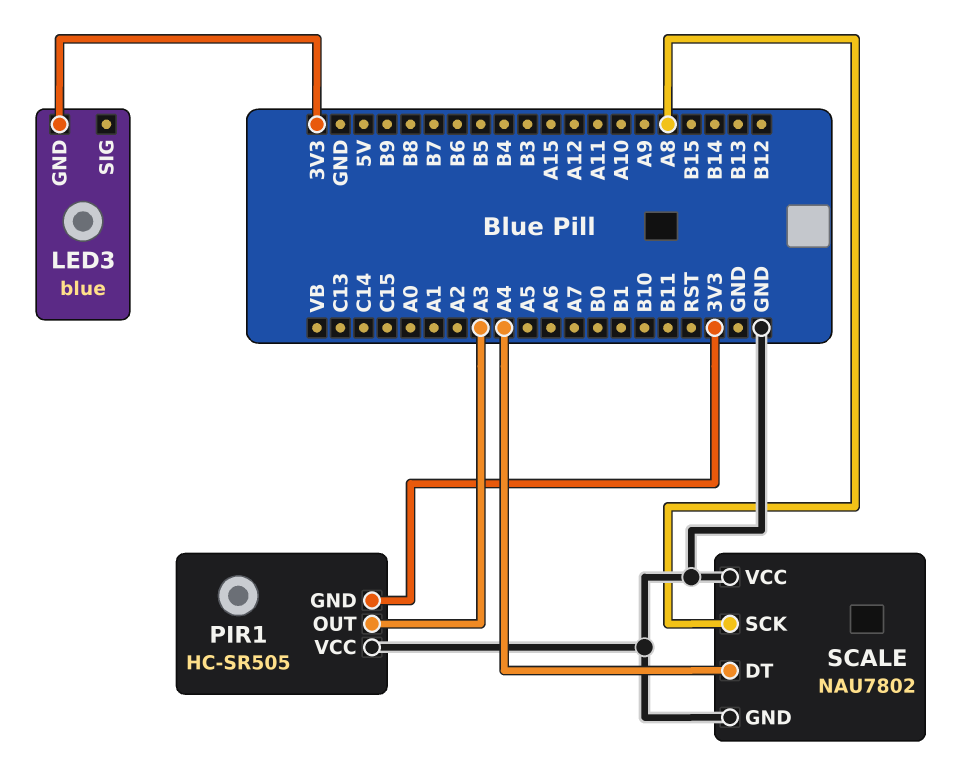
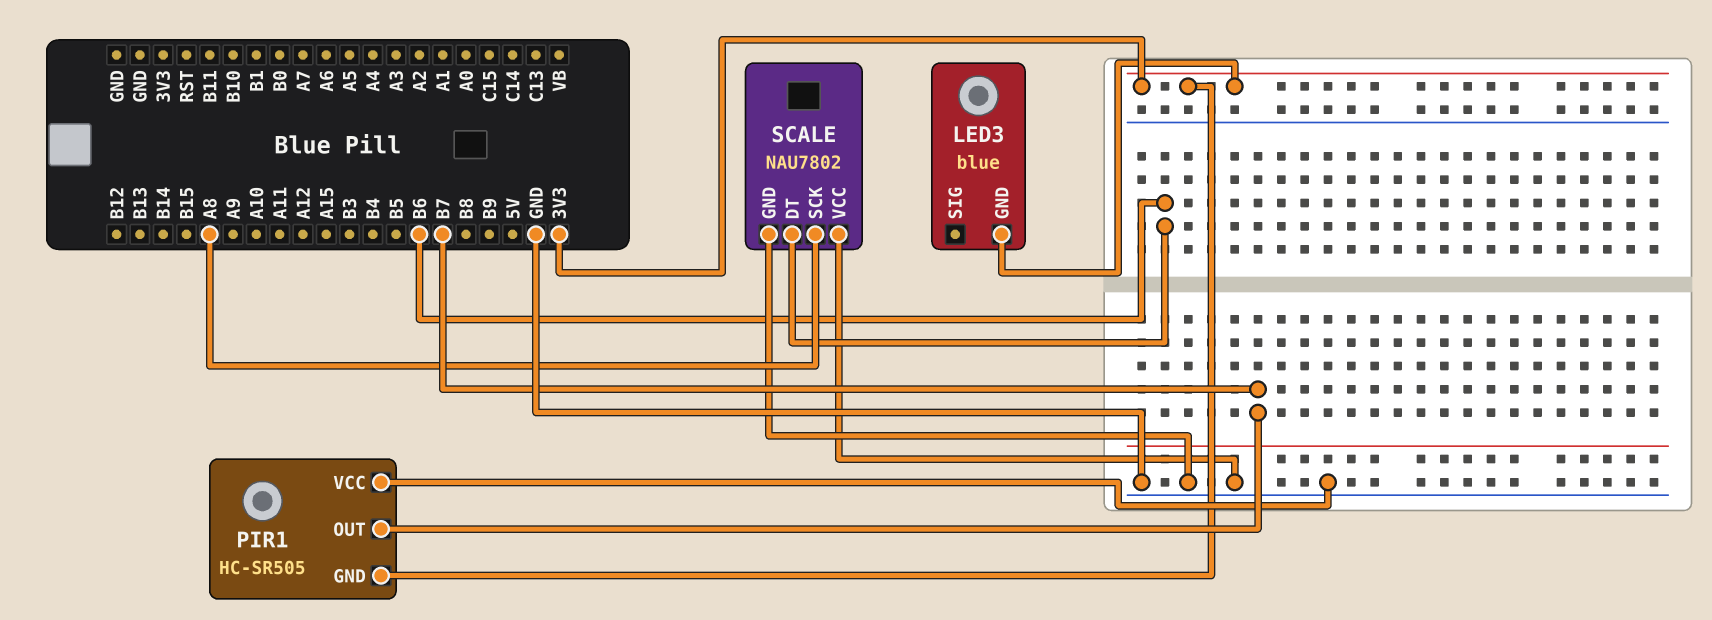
PIR1 pin OUT: A3 -> B7
SCALE pin DT: A4 -> B6

